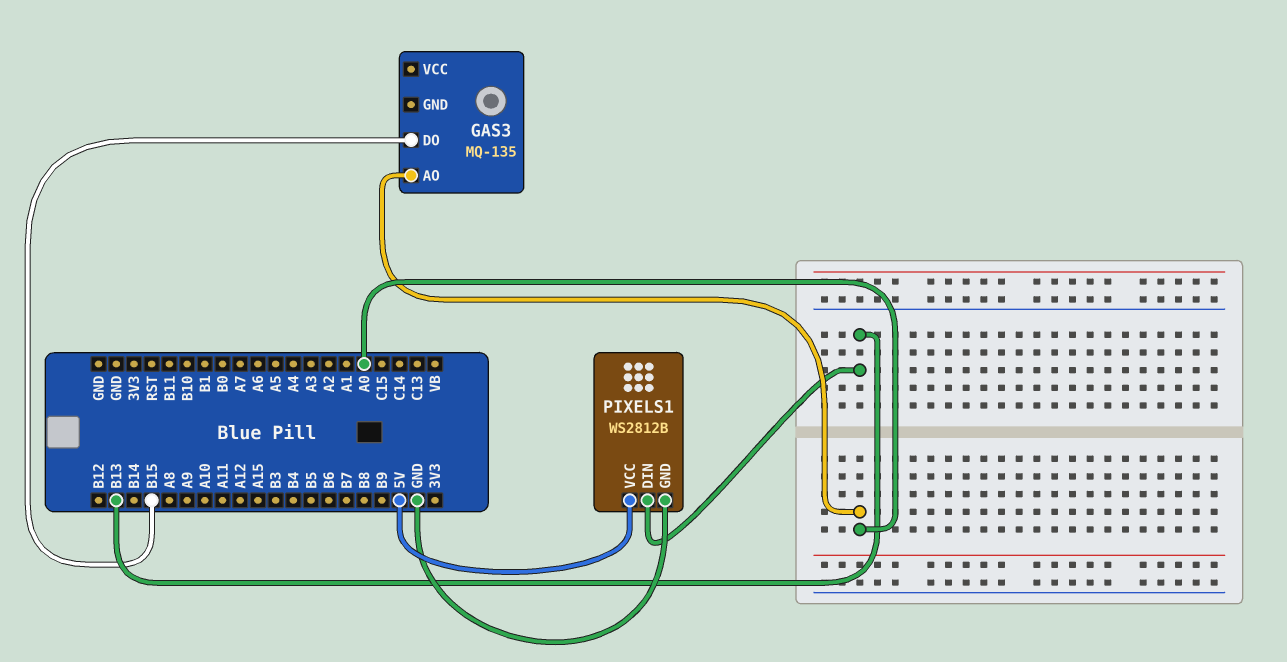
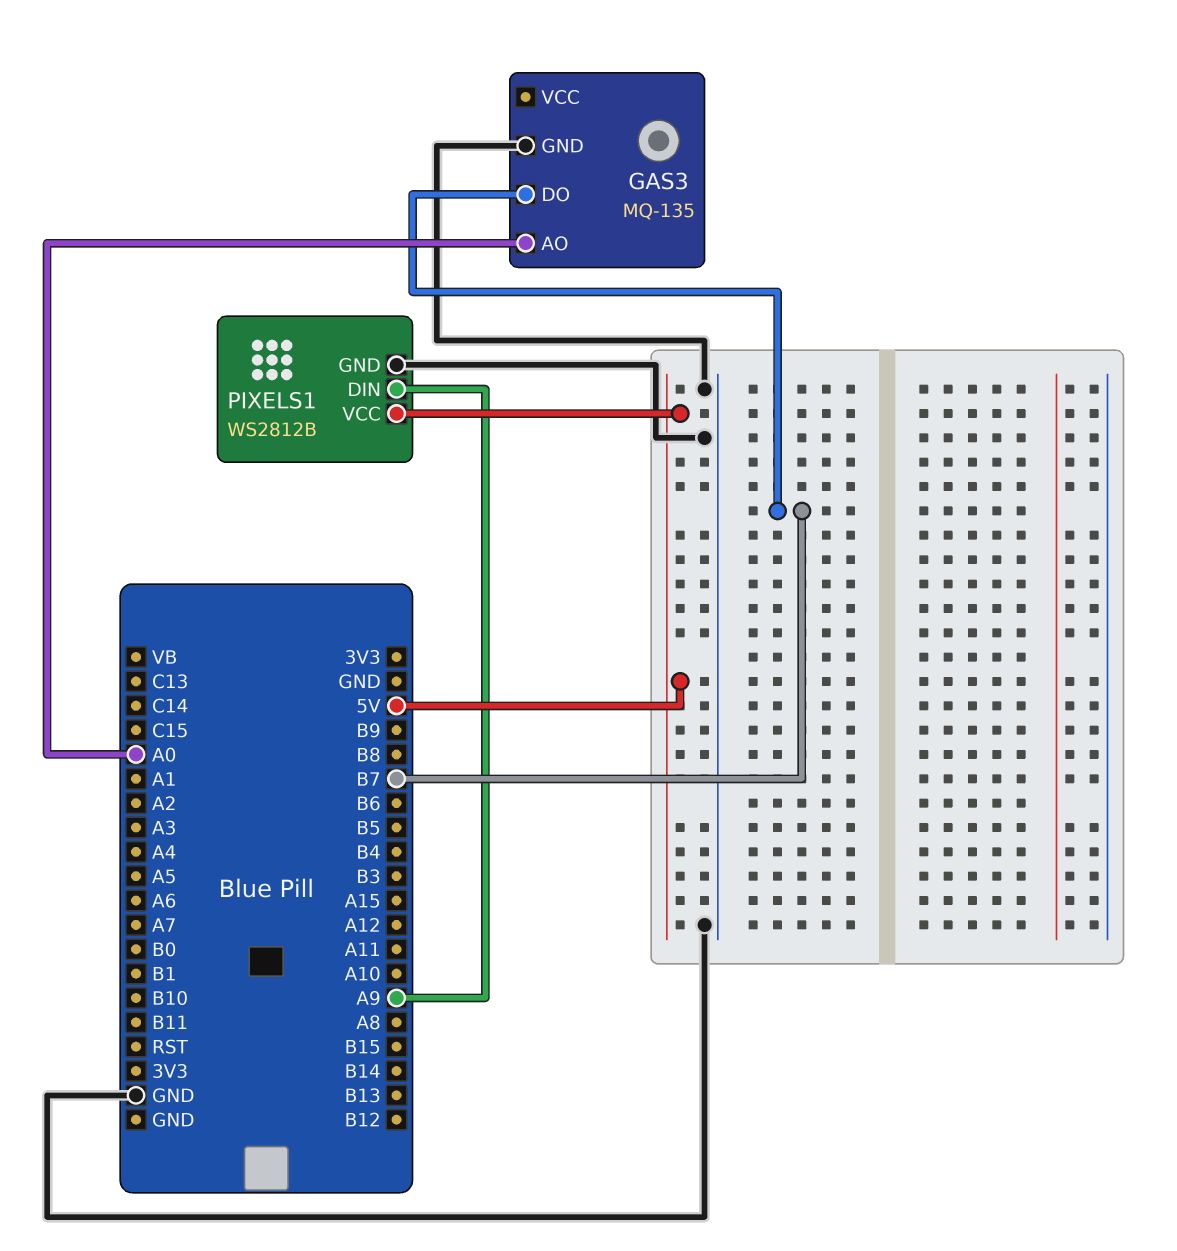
GAS3 pin DO: B15 -> B7
GAS3 pin GND: none -> GND
PIXELS1 pin DIN: B13 -> A9

